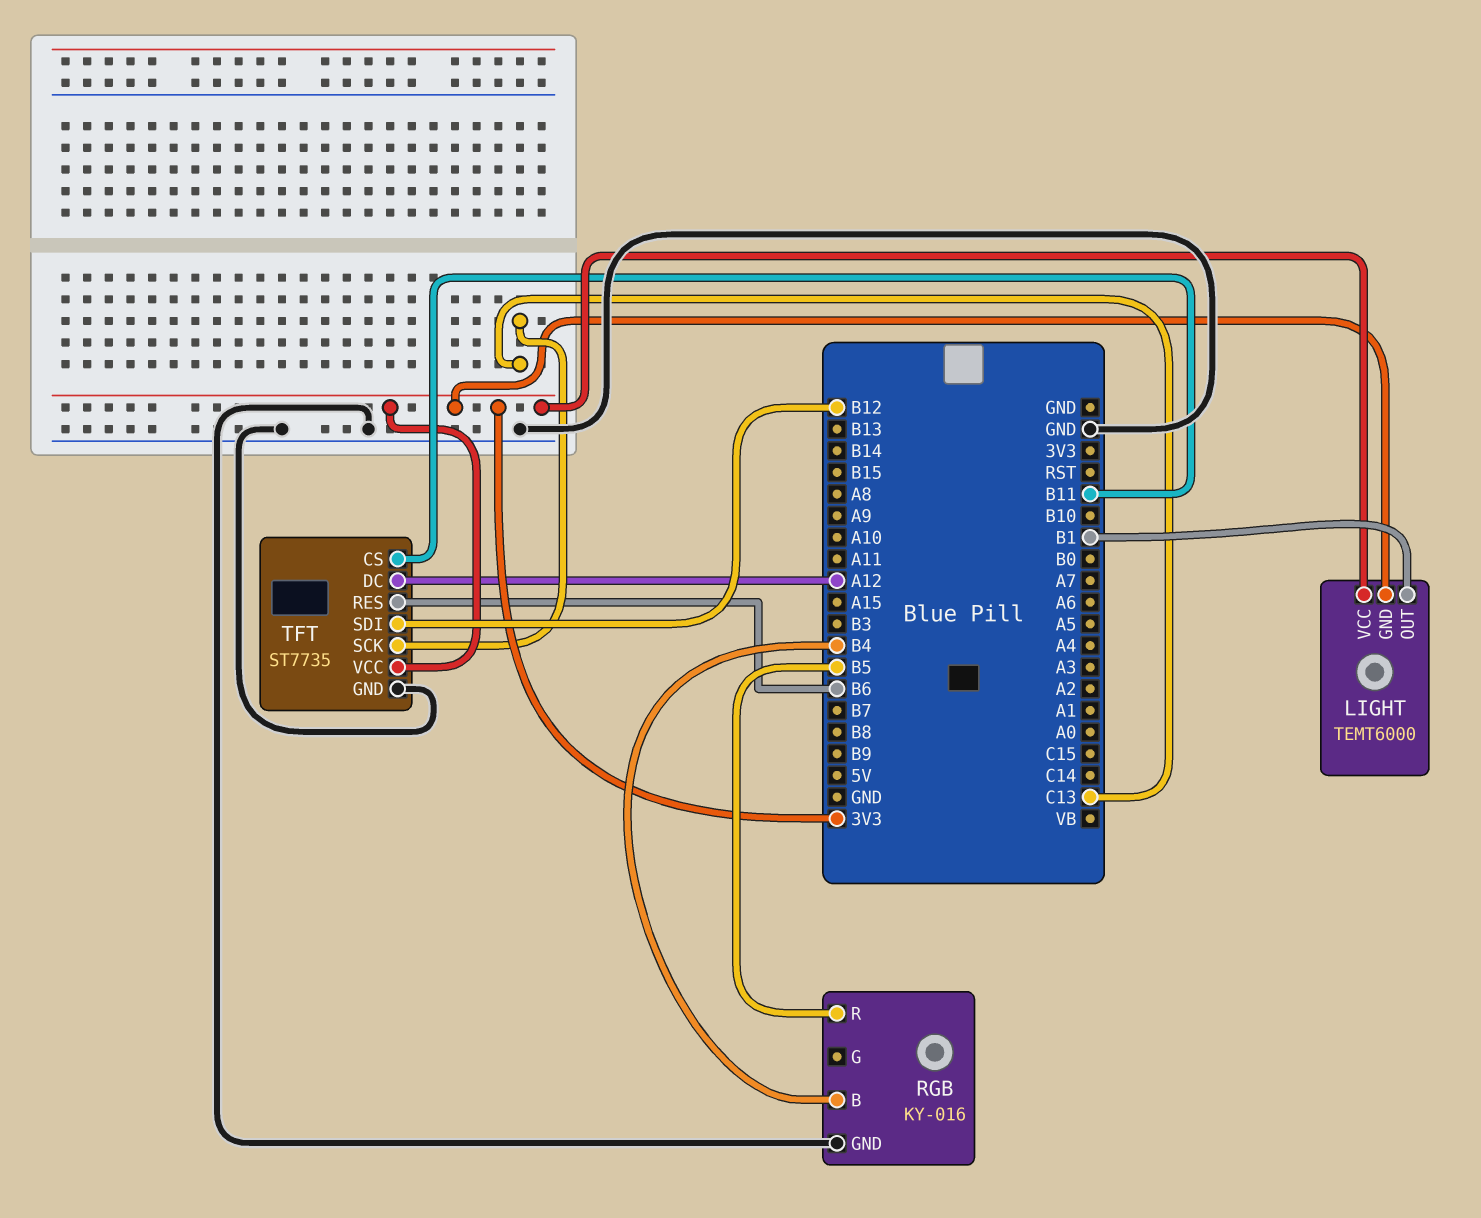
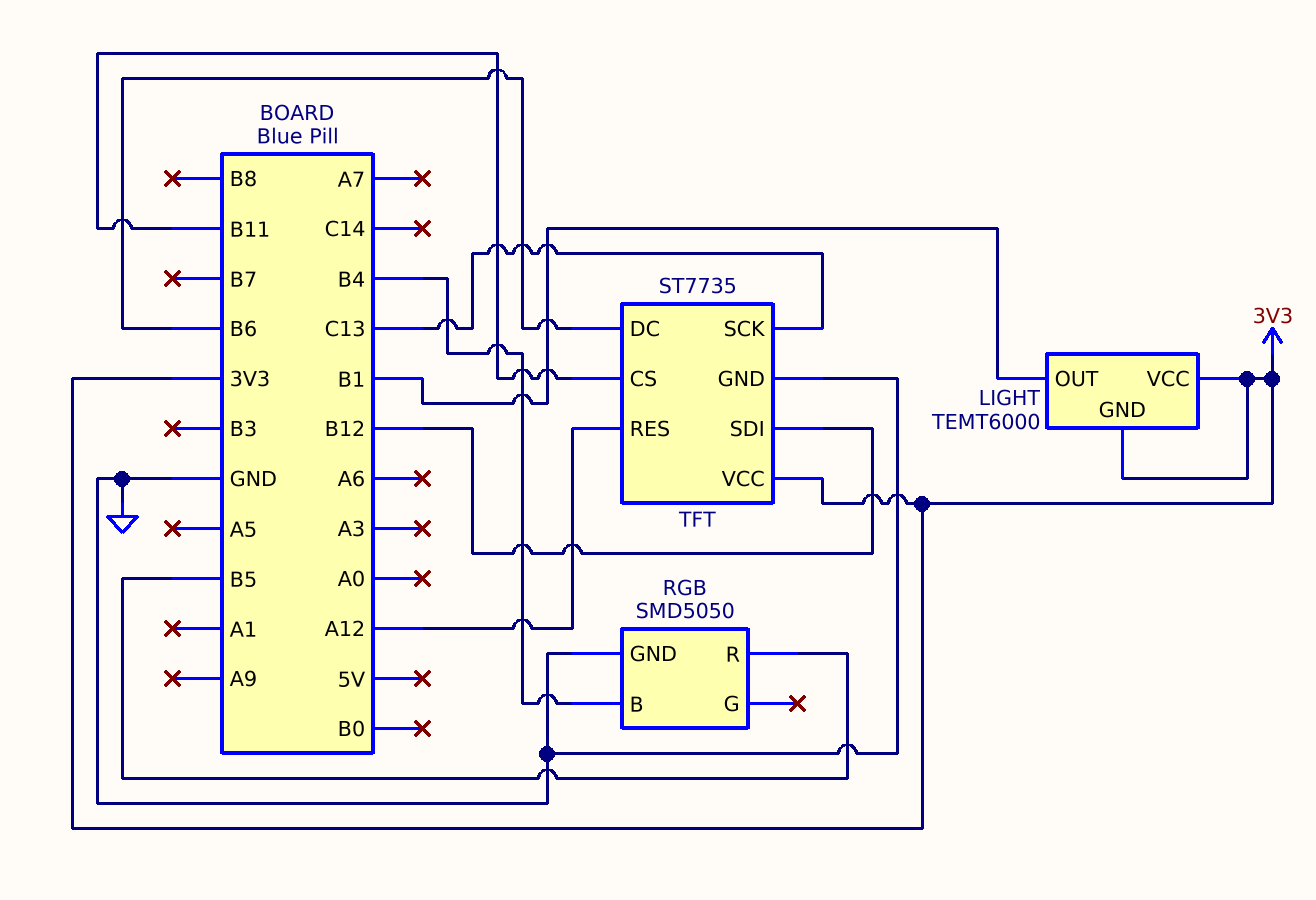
RGB: KY-016 -> SMD5050
TFT pin DC: A12 -> B6
TFT pin RES: B6 -> A12

